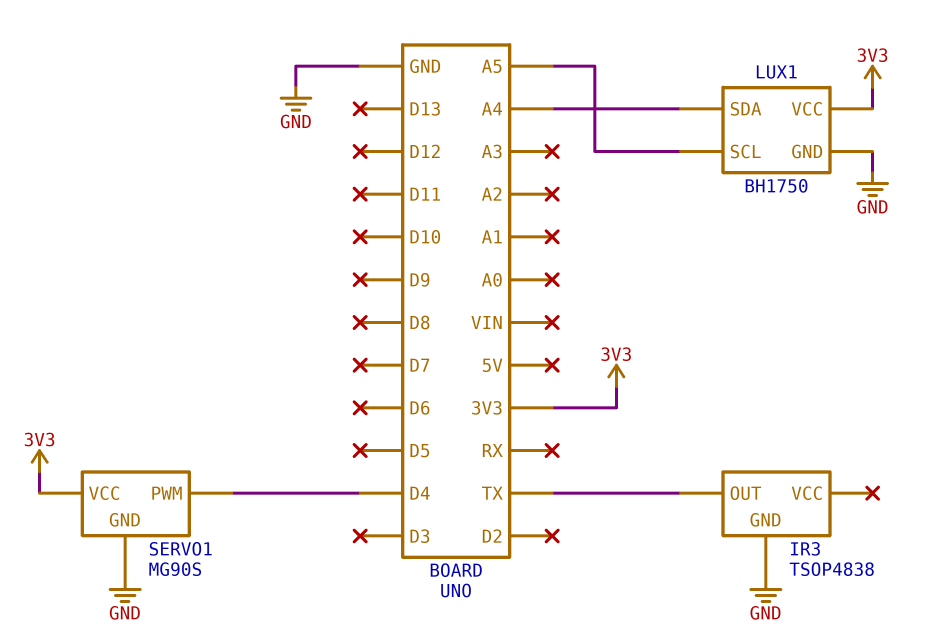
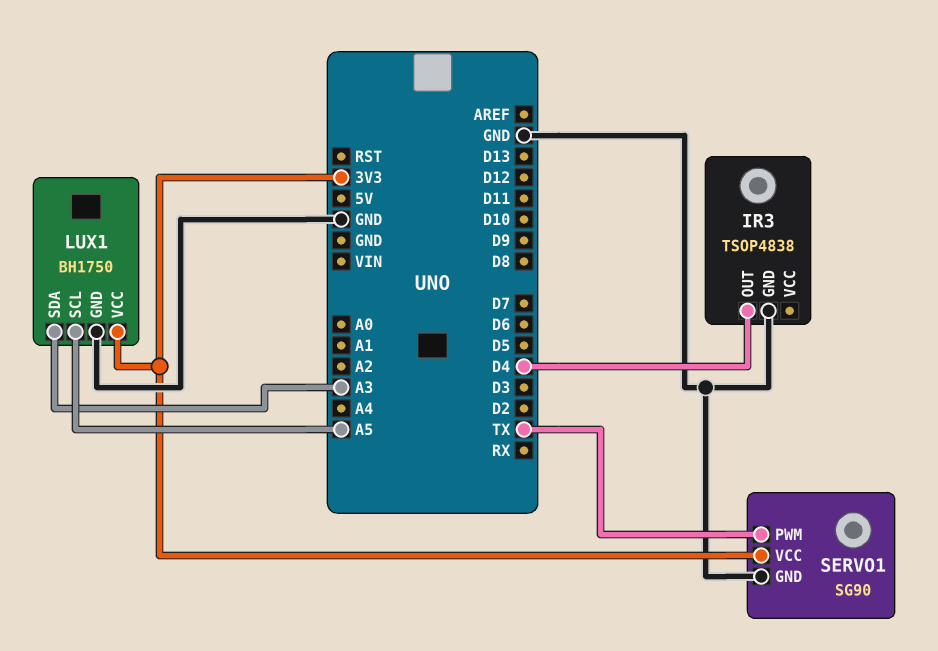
IR3 pin OUT: TX -> D4
LUX1 pin SDA: A4 -> A3
SERVO1: MG90S -> SG90
SERVO1 pin PWM: D4 -> TX

